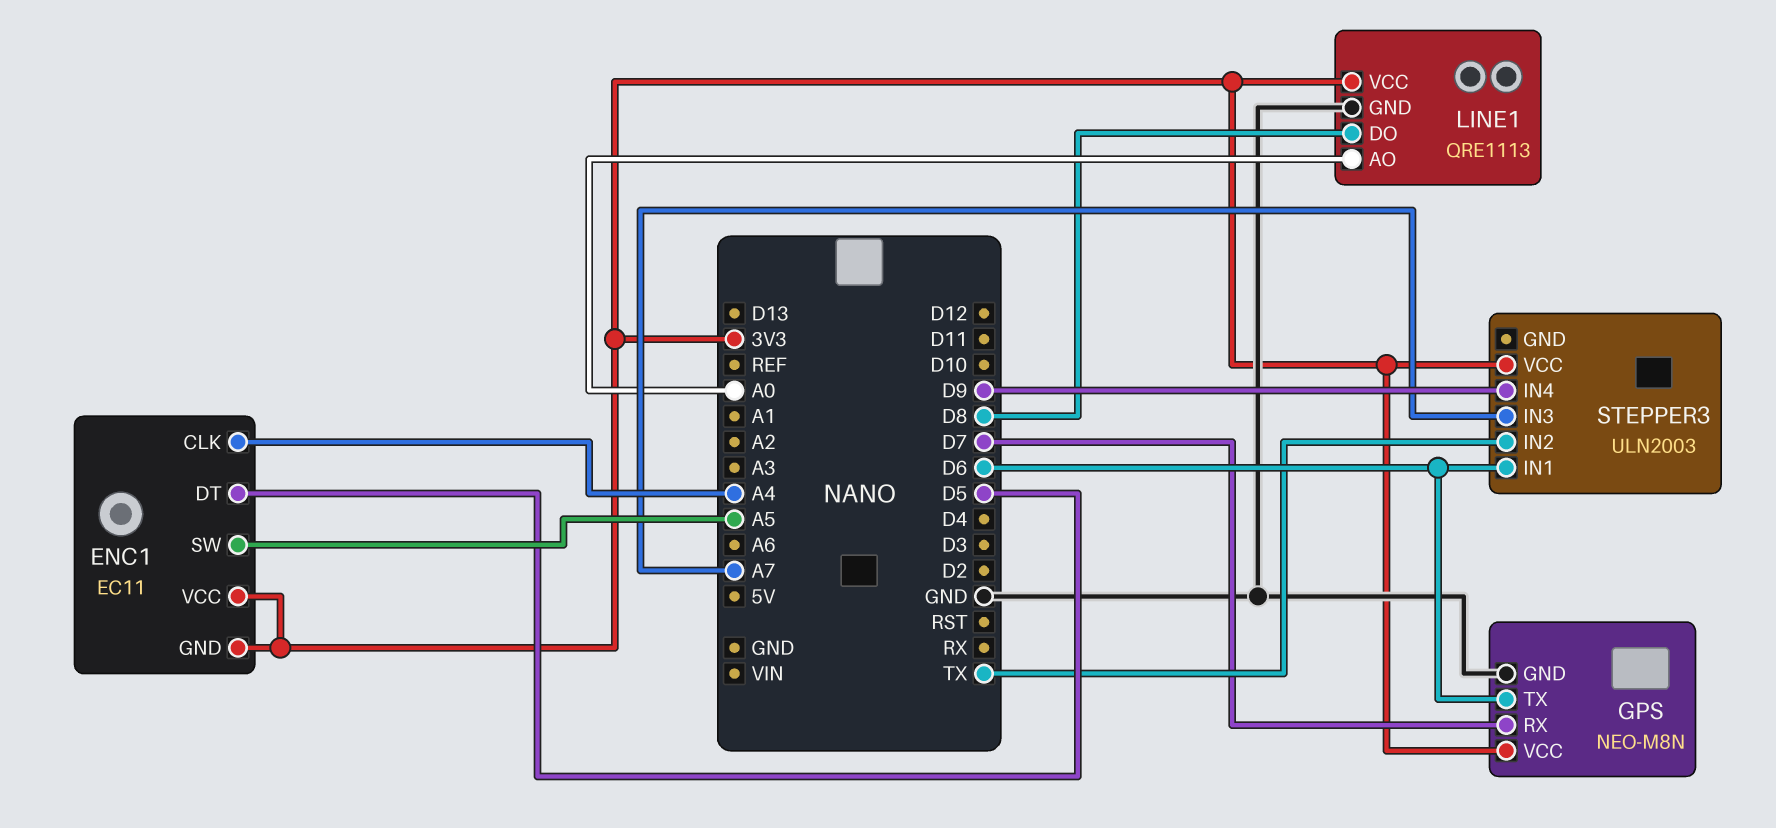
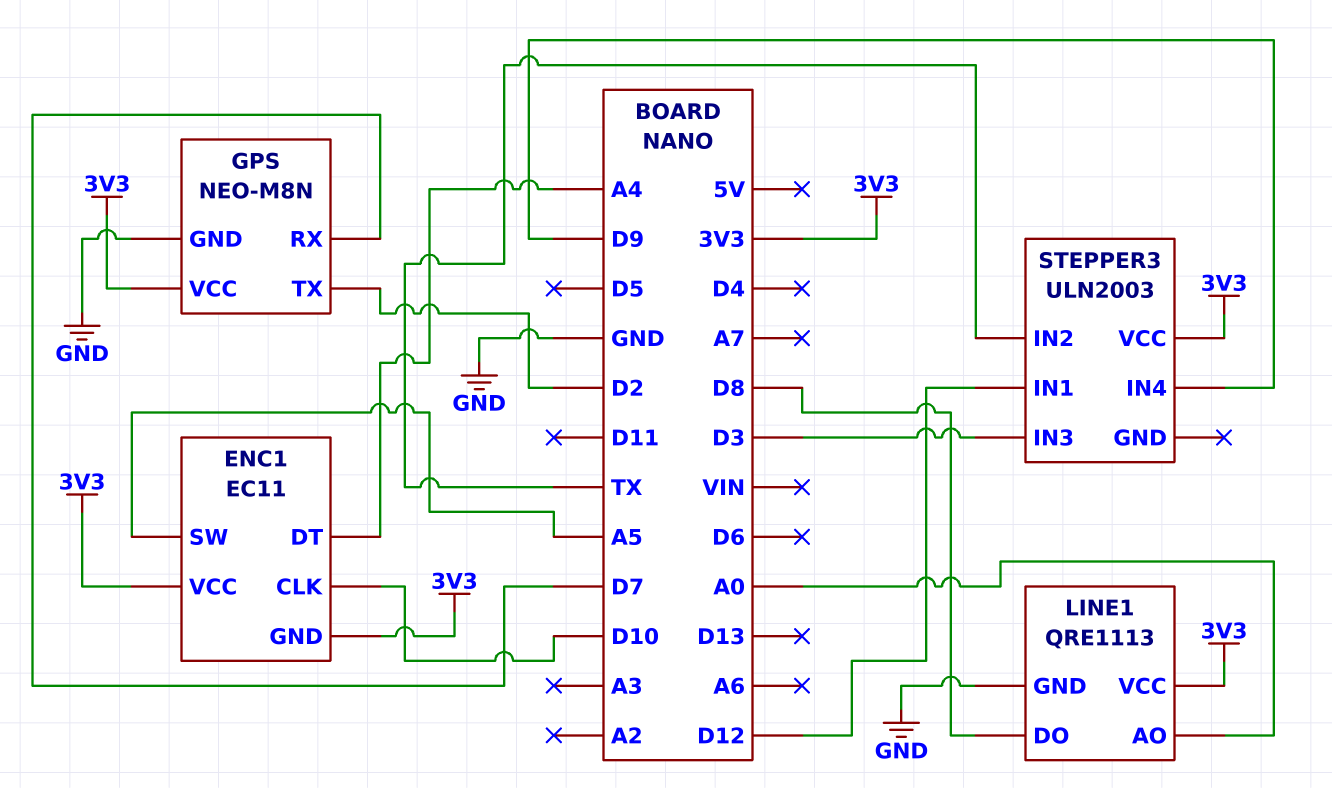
ENC1 pin CLK: A4 -> D10
ENC1 pin DT: D5 -> A4
GPS pin TX: D6 -> D2
STEPPER3 pin IN1: D6 -> D12
STEPPER3 pin IN3: A7 -> D3

